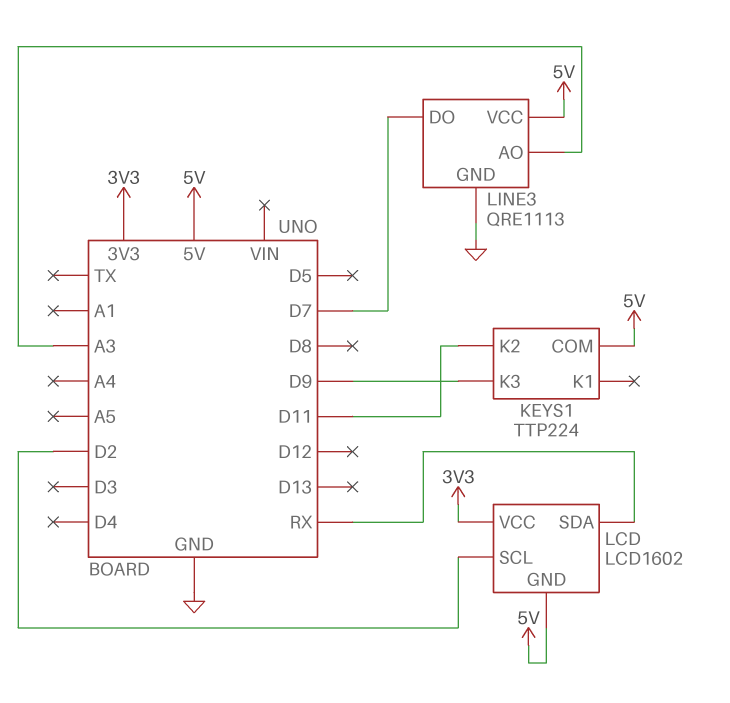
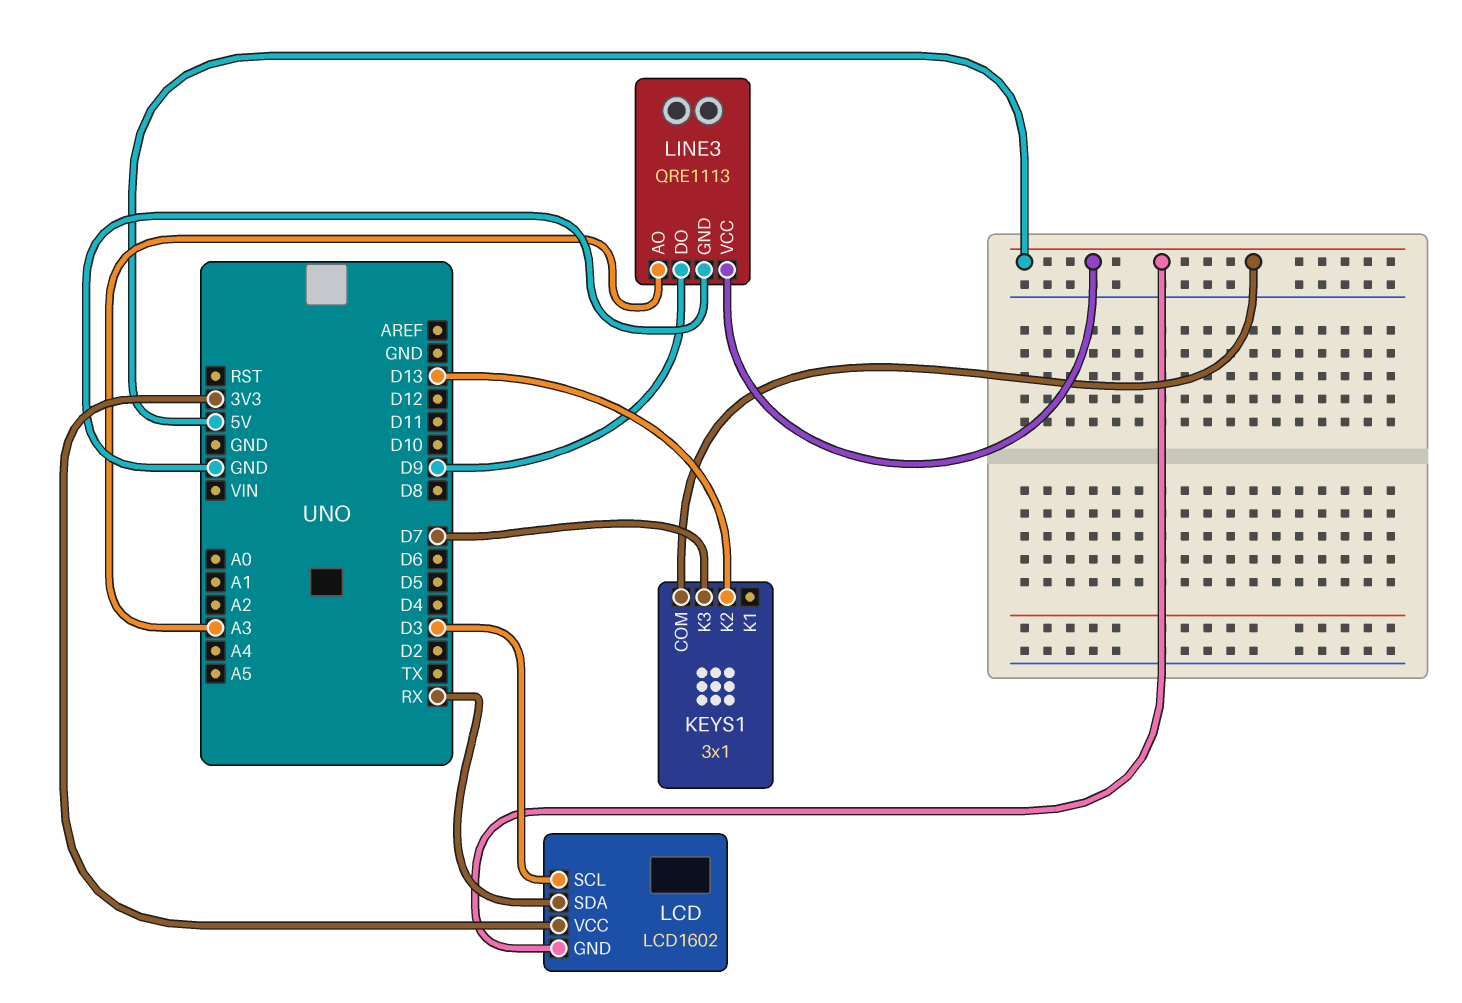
KEYS1: TTP224 -> 3x1
KEYS1 pin K2: D11 -> D13
KEYS1 pin K3: D9 -> D7
LCD pin SCL: D2 -> D3
LINE3 pin DO: D7 -> D9

